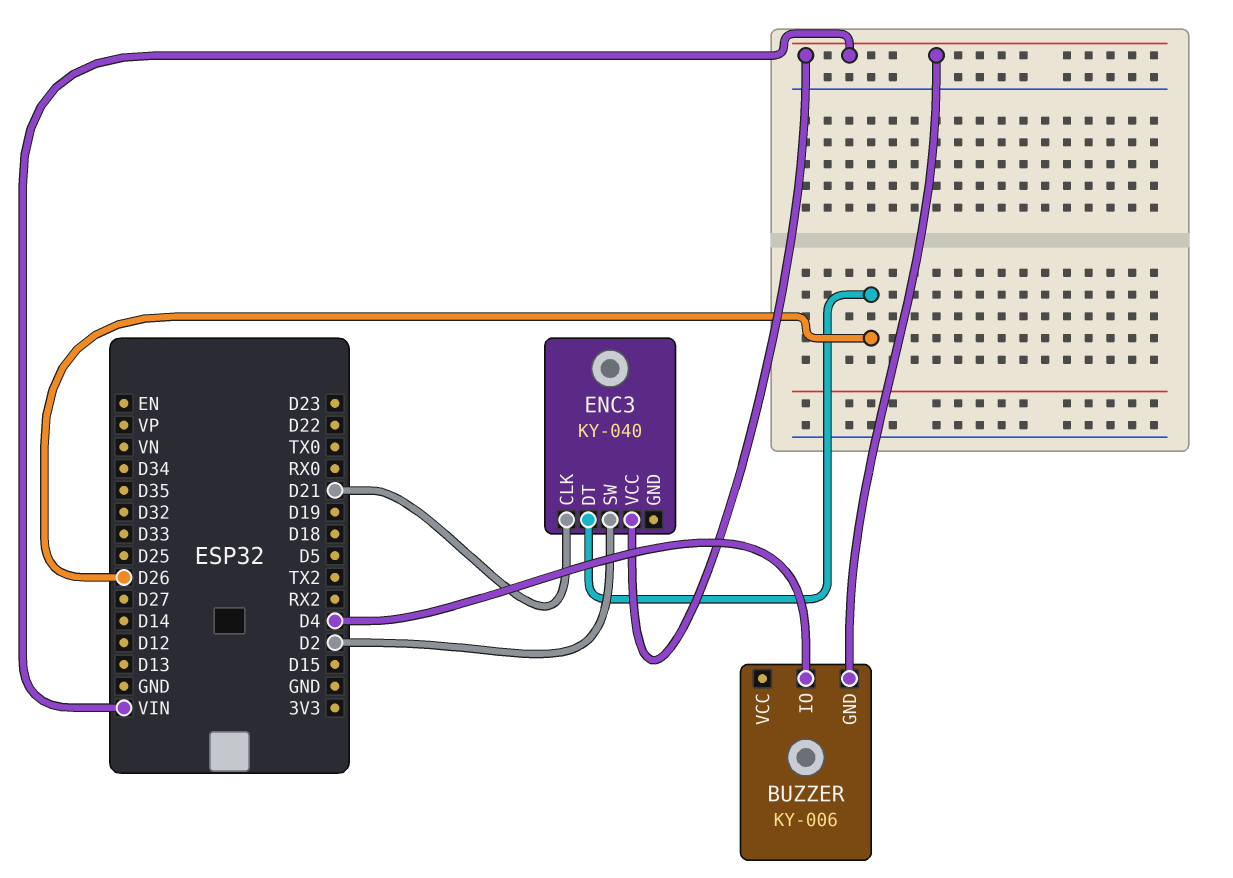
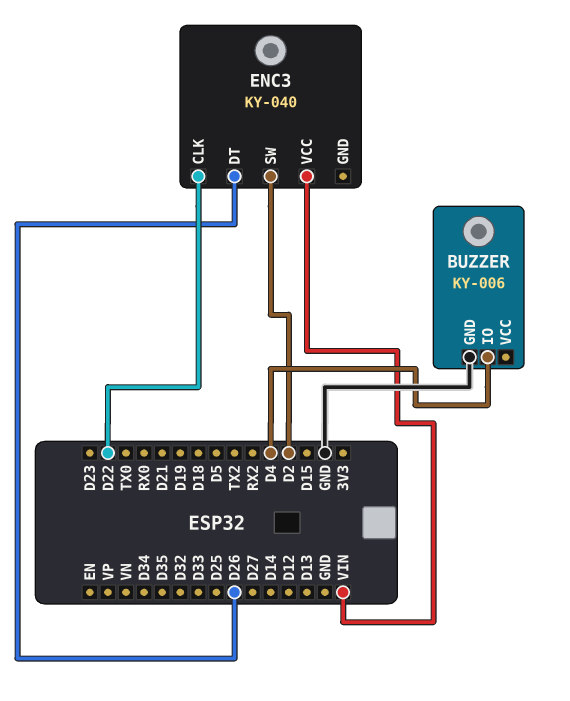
BUZZER pin GND: VIN -> GND
ENC3 pin CLK: D21 -> D22

